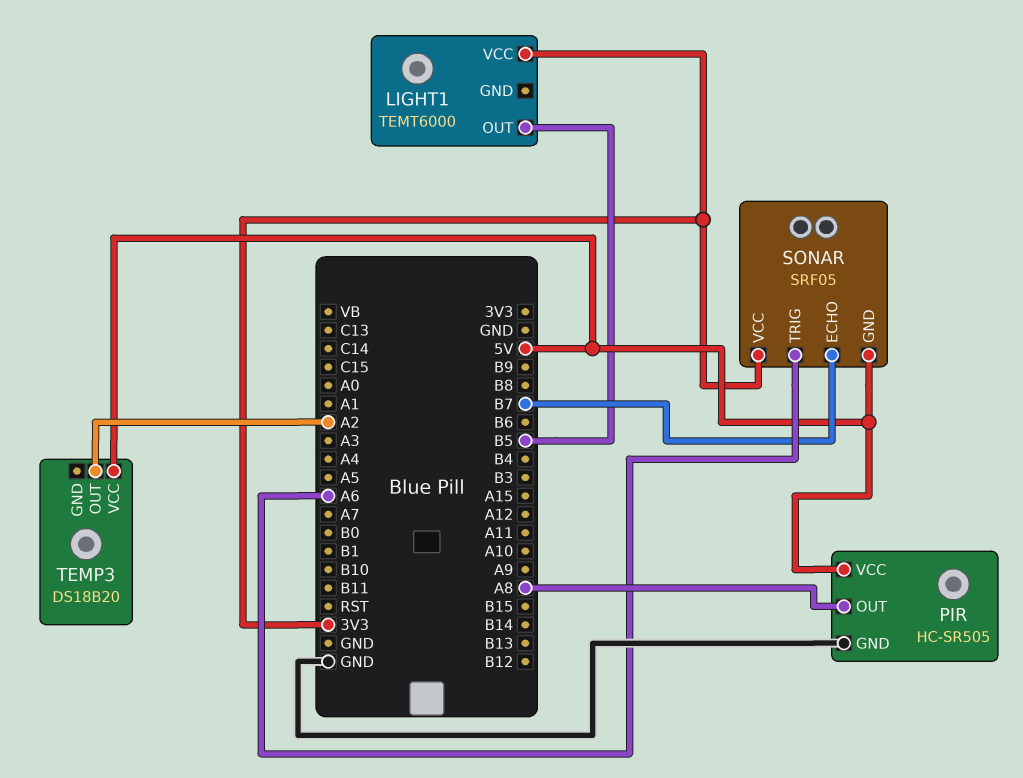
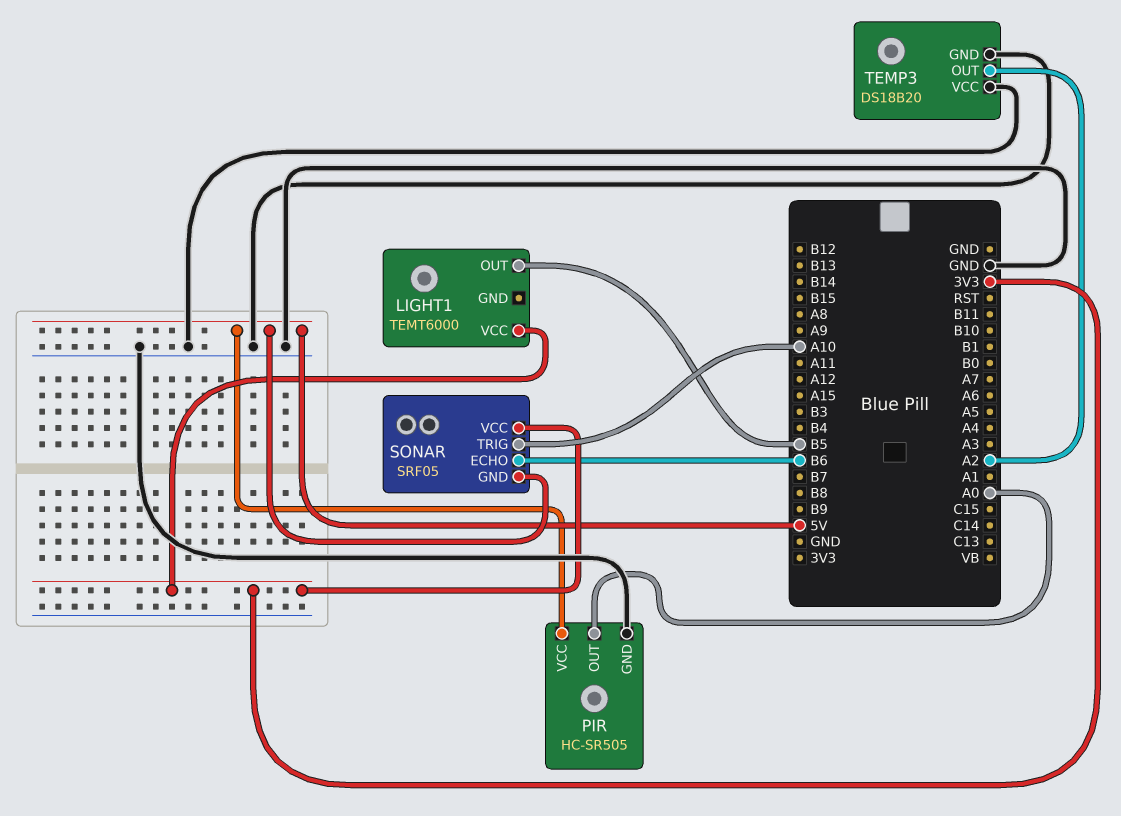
PIR pin OUT: A8 -> A0
SONAR pin ECHO: B7 -> B6
SONAR pin TRIG: A6 -> A10
TEMP3 pin GND: none -> GND
TEMP3 pin VCC: 5V -> GND

